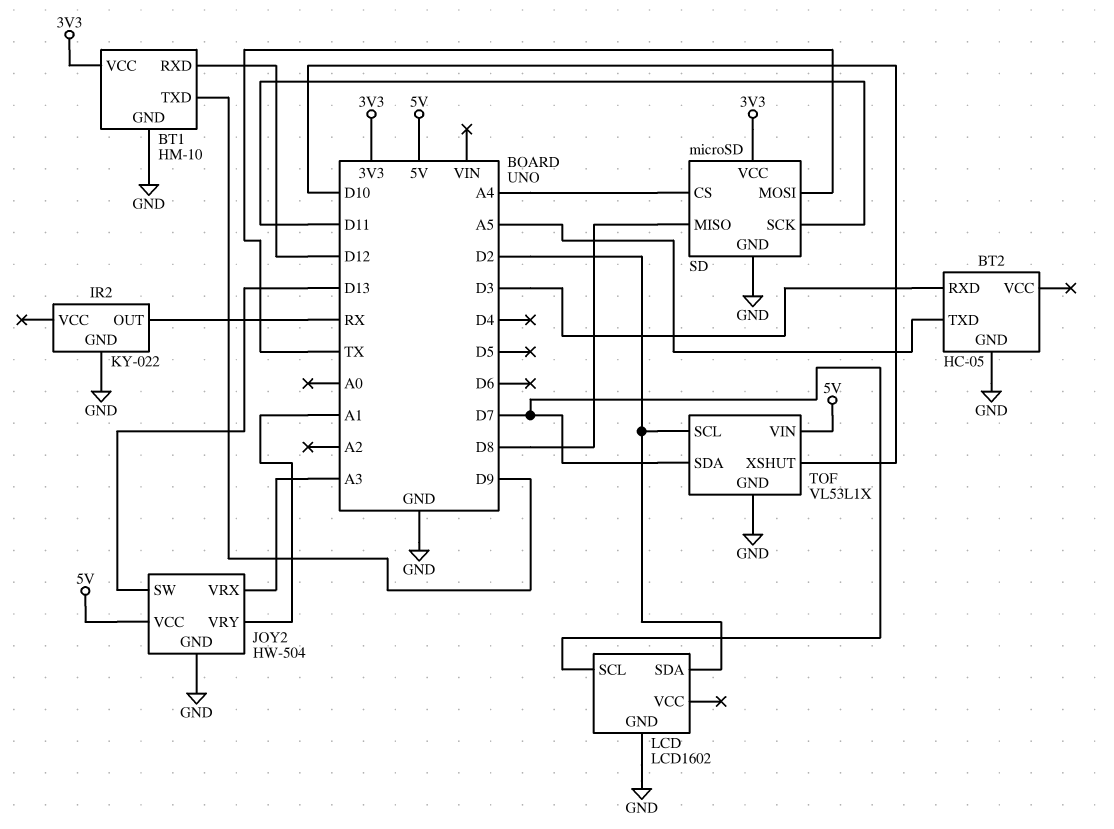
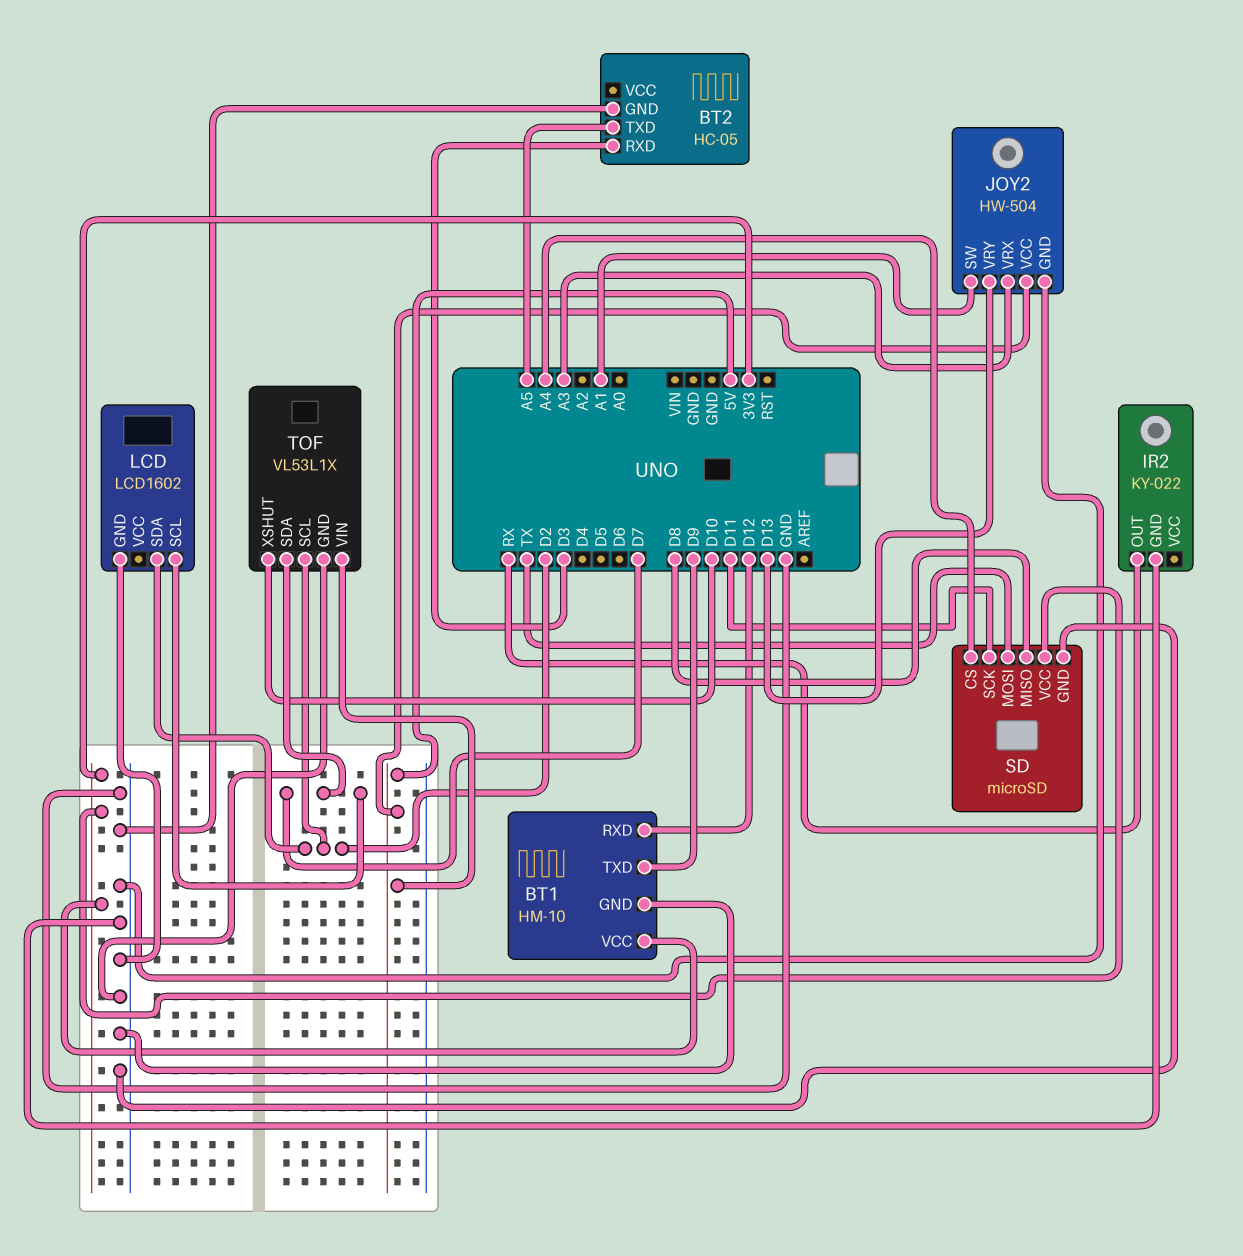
JOY2 pin SW: D13 -> A1
JOY2 pin VRY: A1 -> D13

